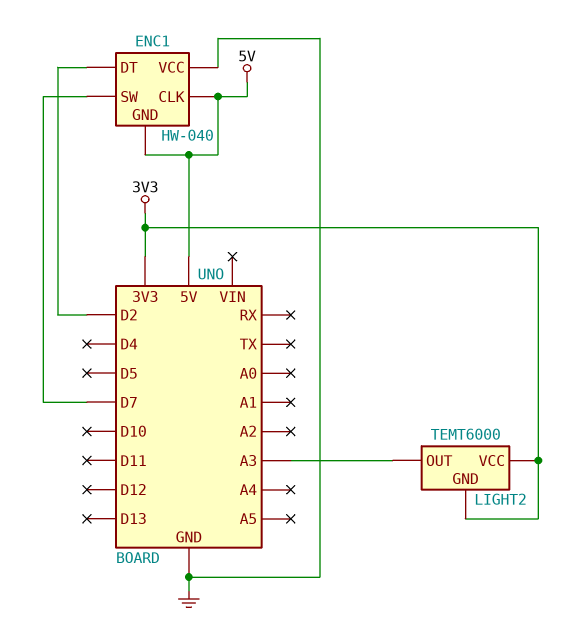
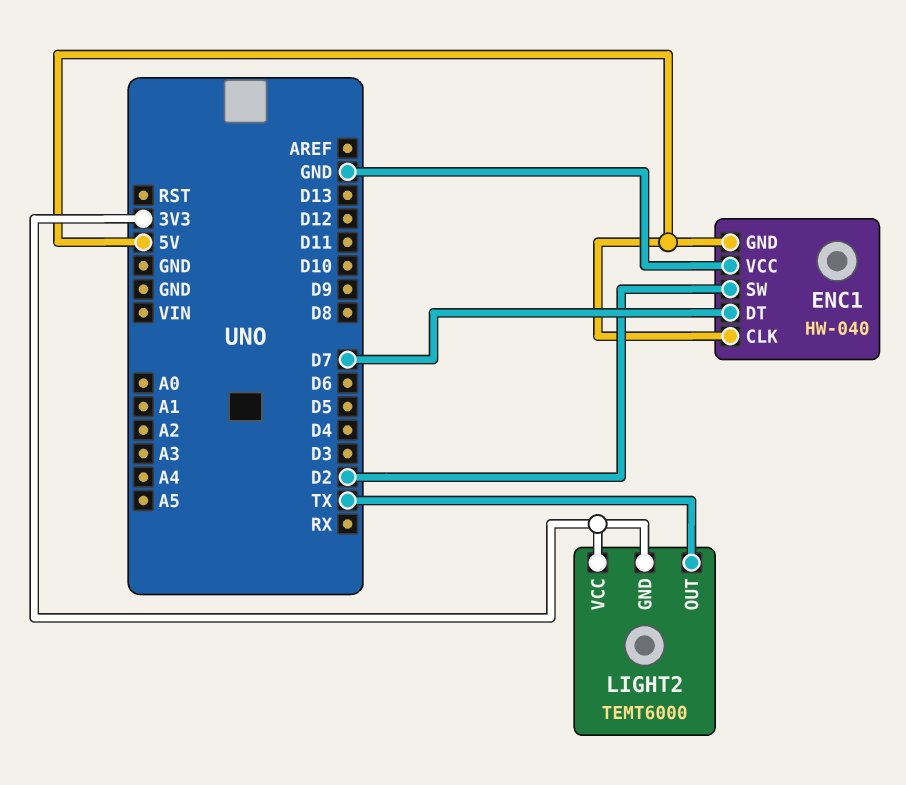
ENC1 pin DT: D2 -> D7
ENC1 pin SW: D7 -> D2
LIGHT2 pin OUT: A3 -> TX

